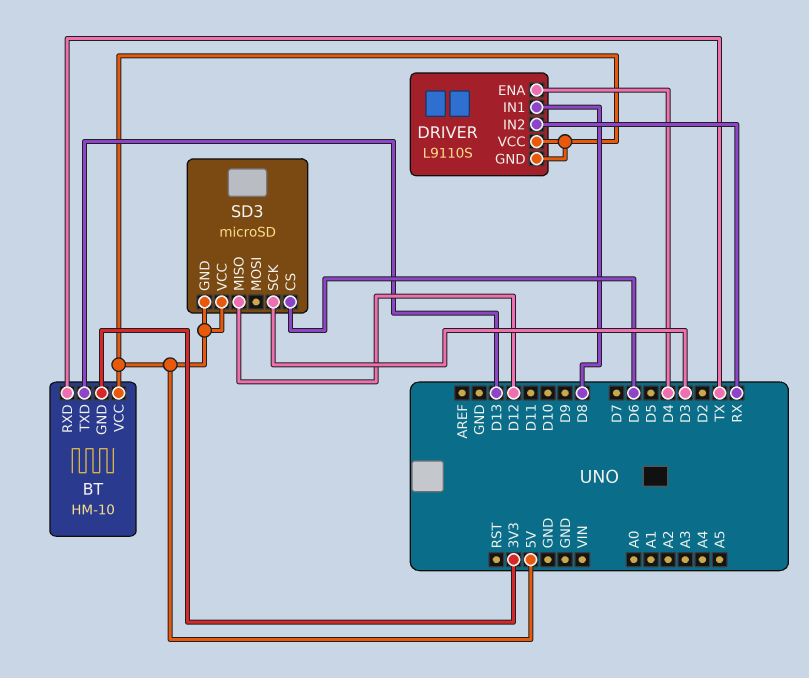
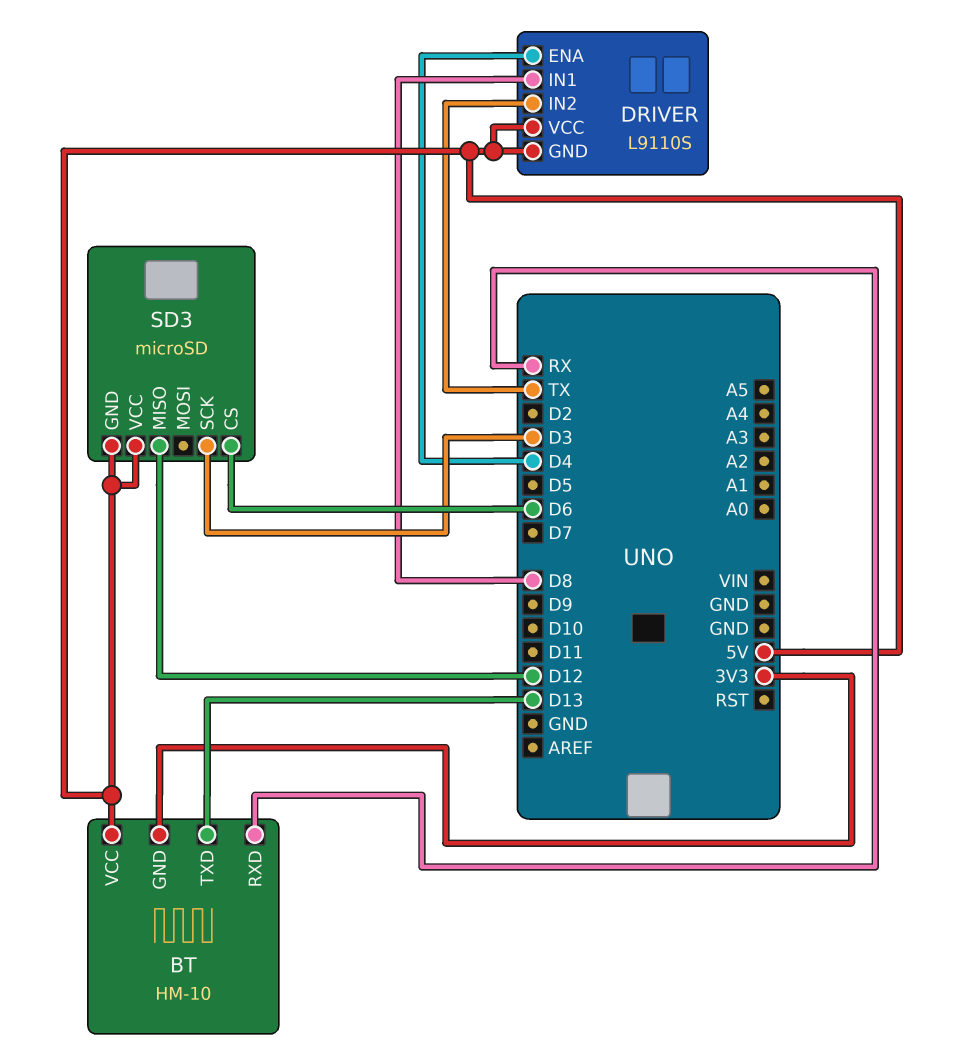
BT pin RXD: TX -> RX
DRIVER pin IN2: RX -> TX

